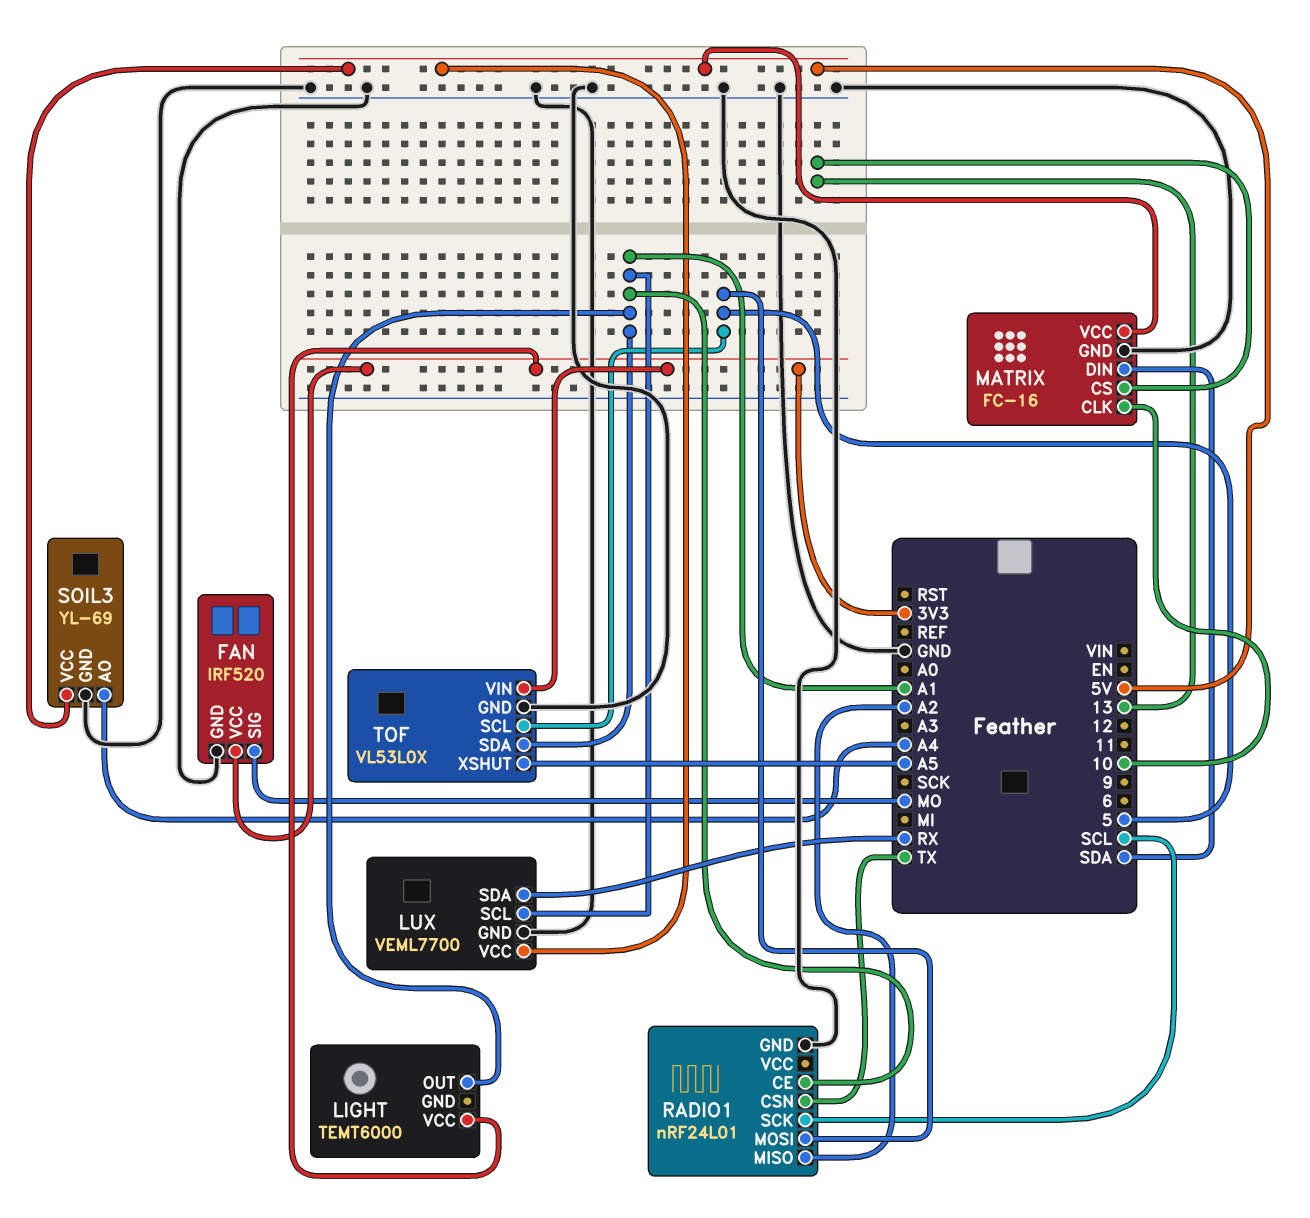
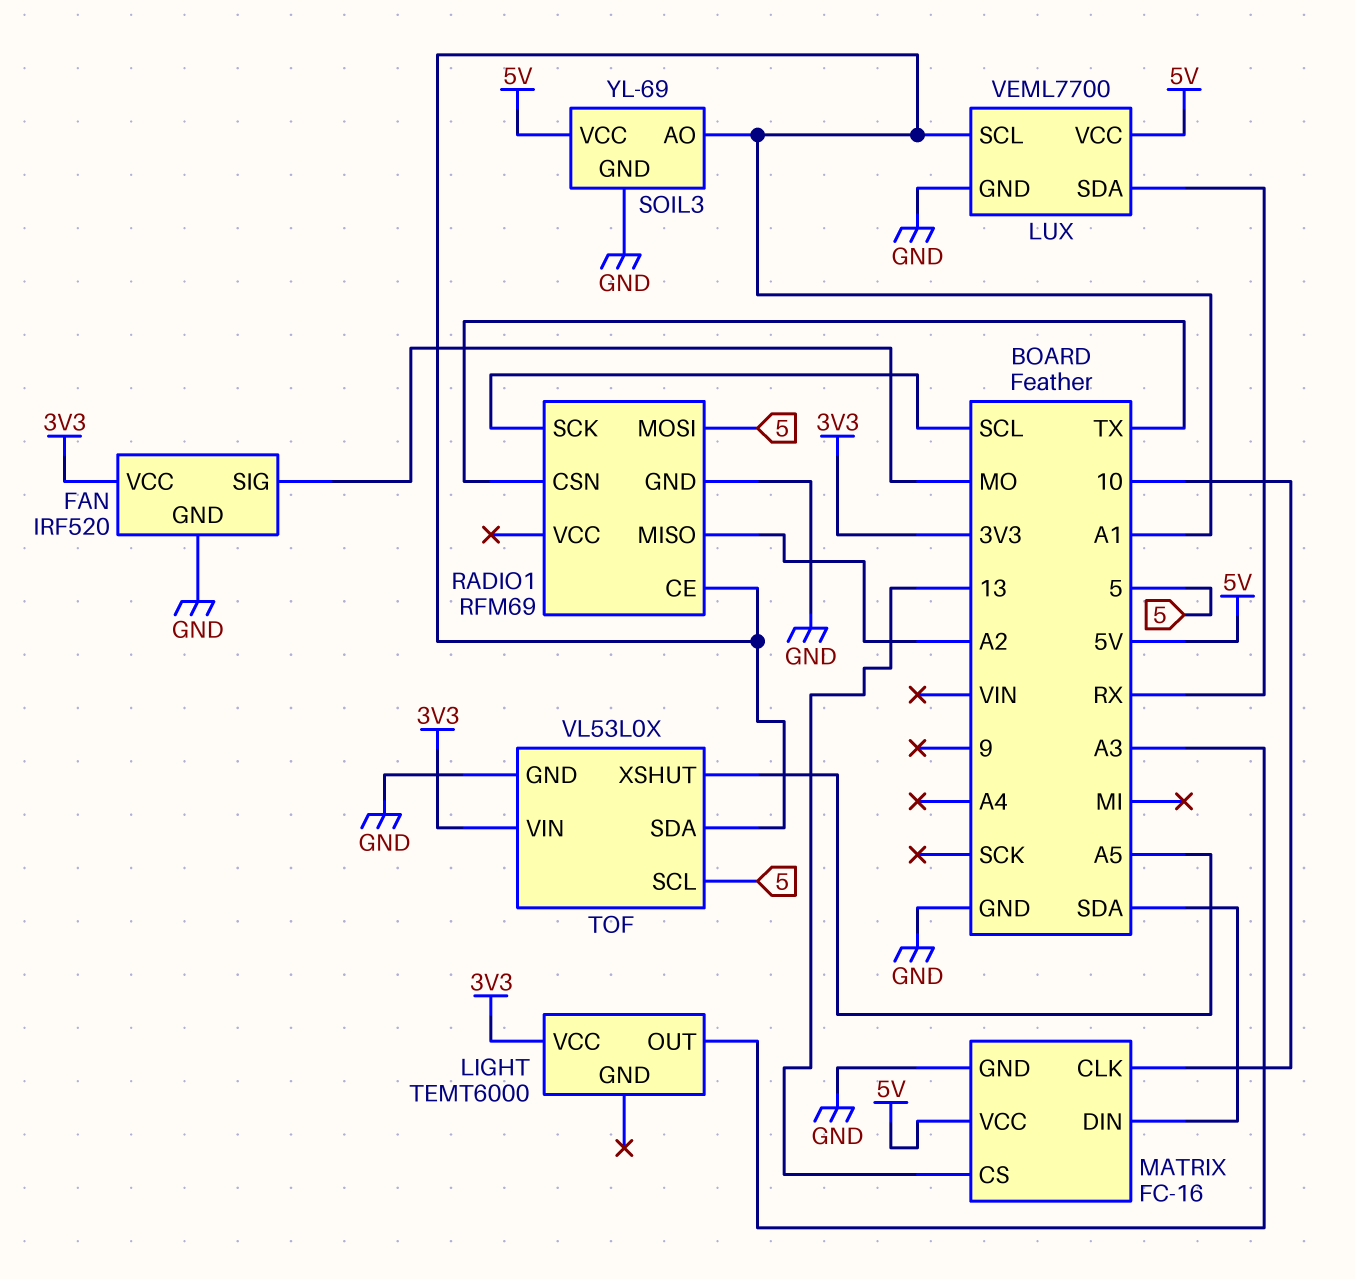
LIGHT pin OUT: A1 -> A3
RADIO1: nRF24L01 -> RFM69
SOIL3 pin AO: A4 -> A1

